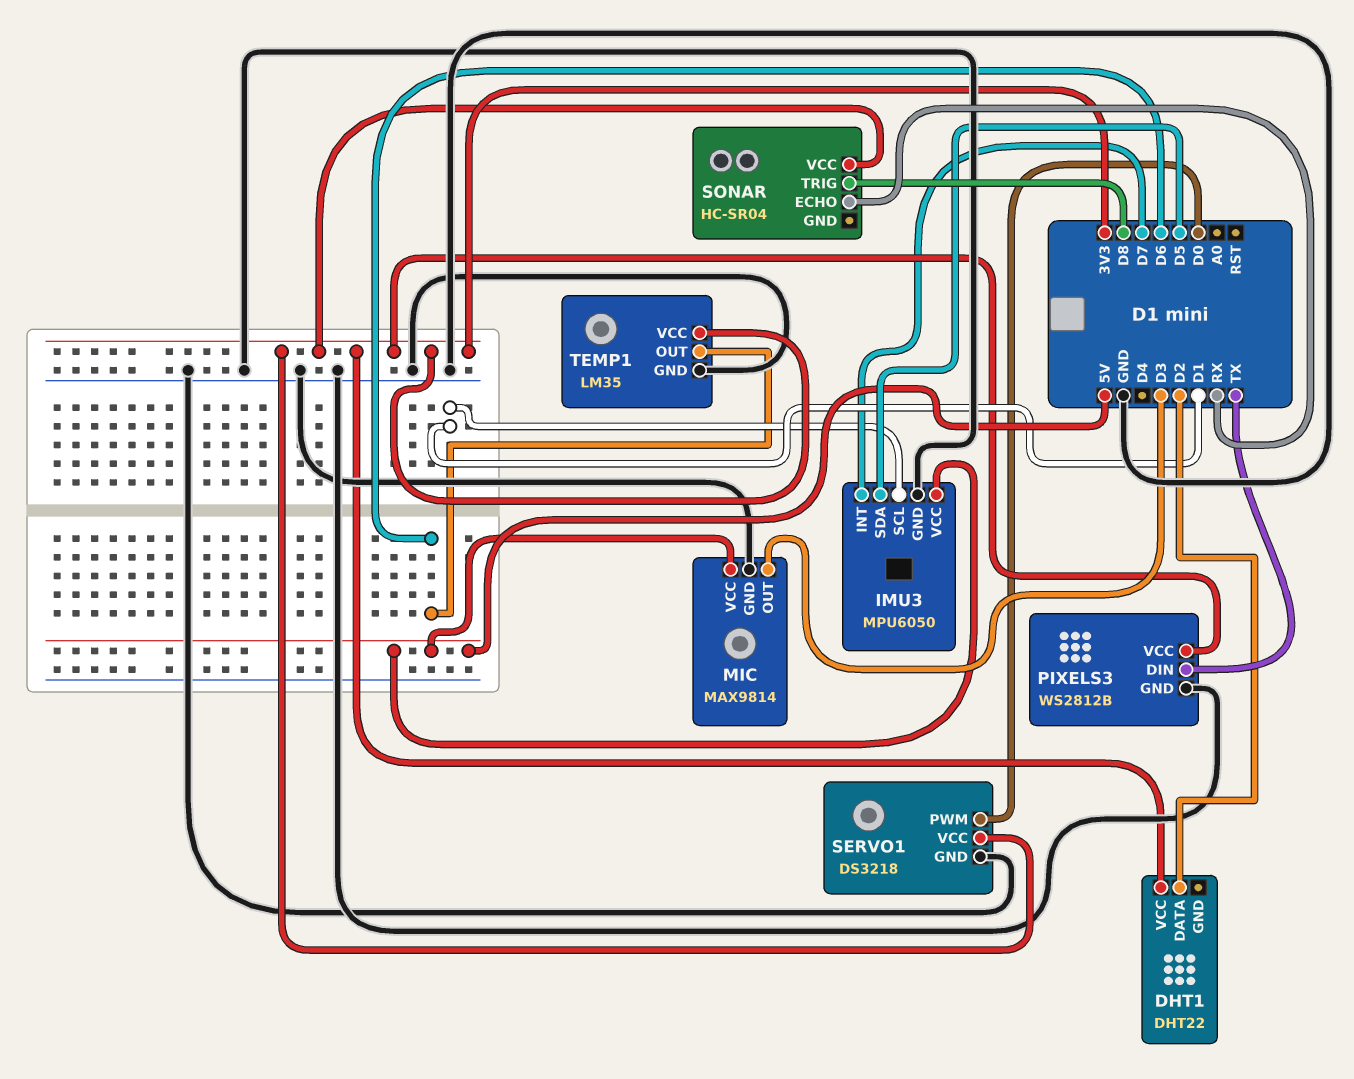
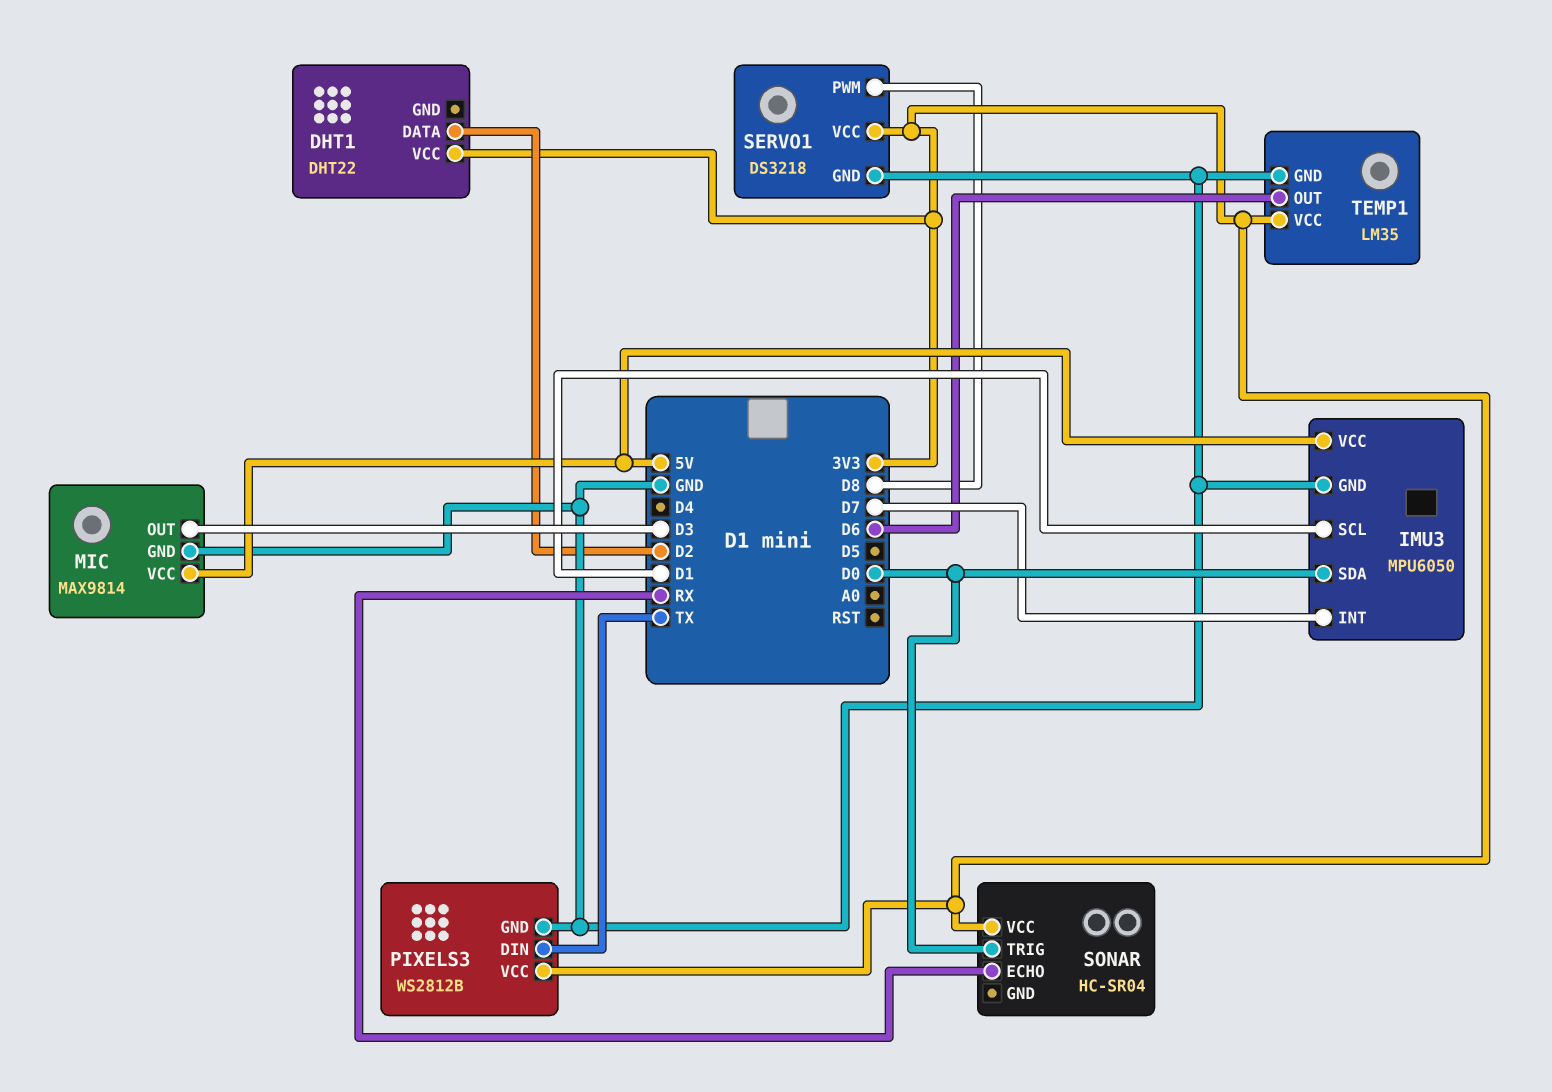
IMU3 pin SDA: D5 -> D0
SERVO1 pin PWM: D0 -> D8
SONAR pin TRIG: D8 -> D0

